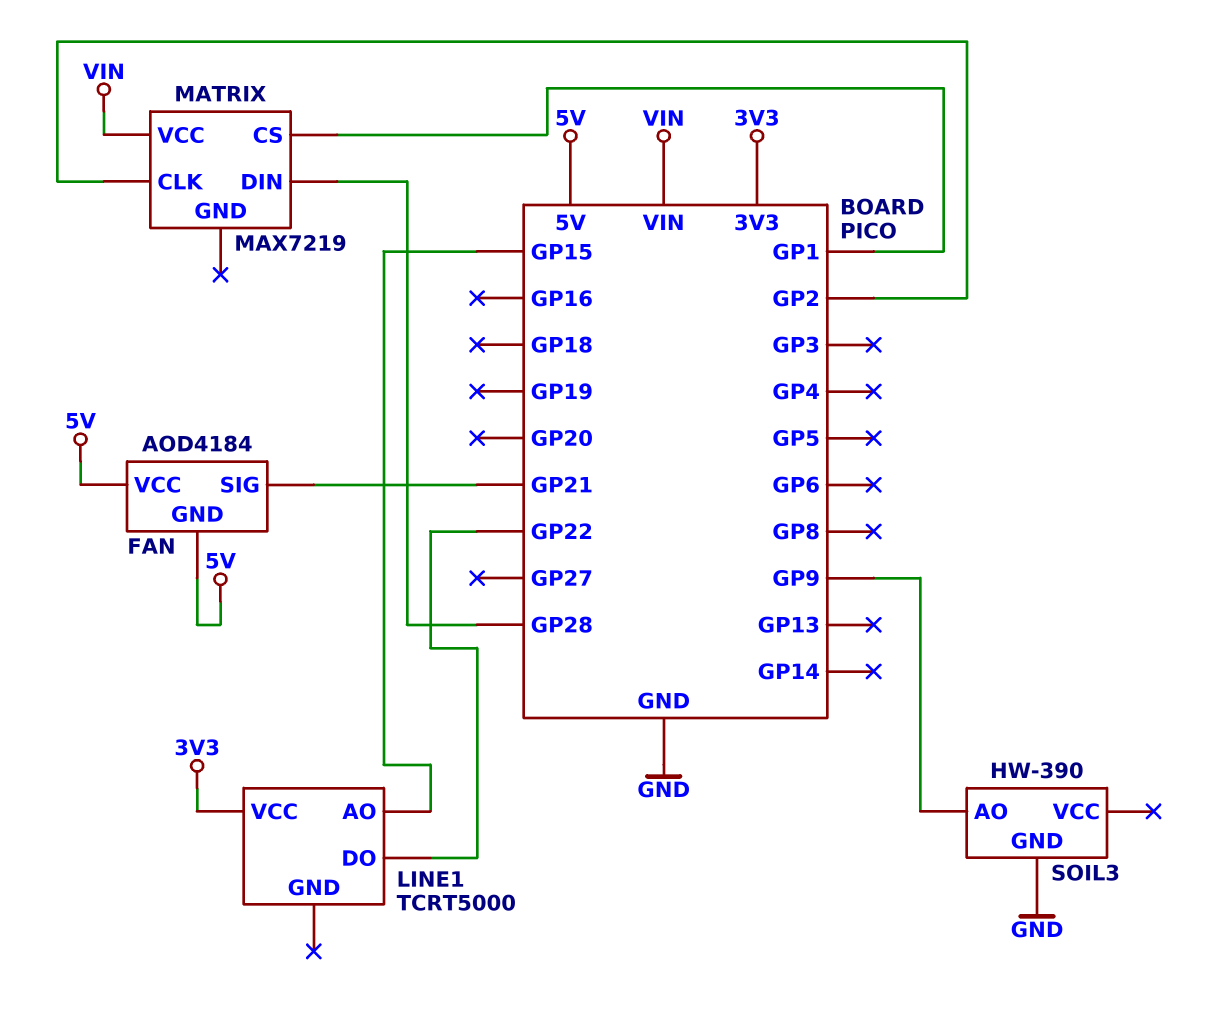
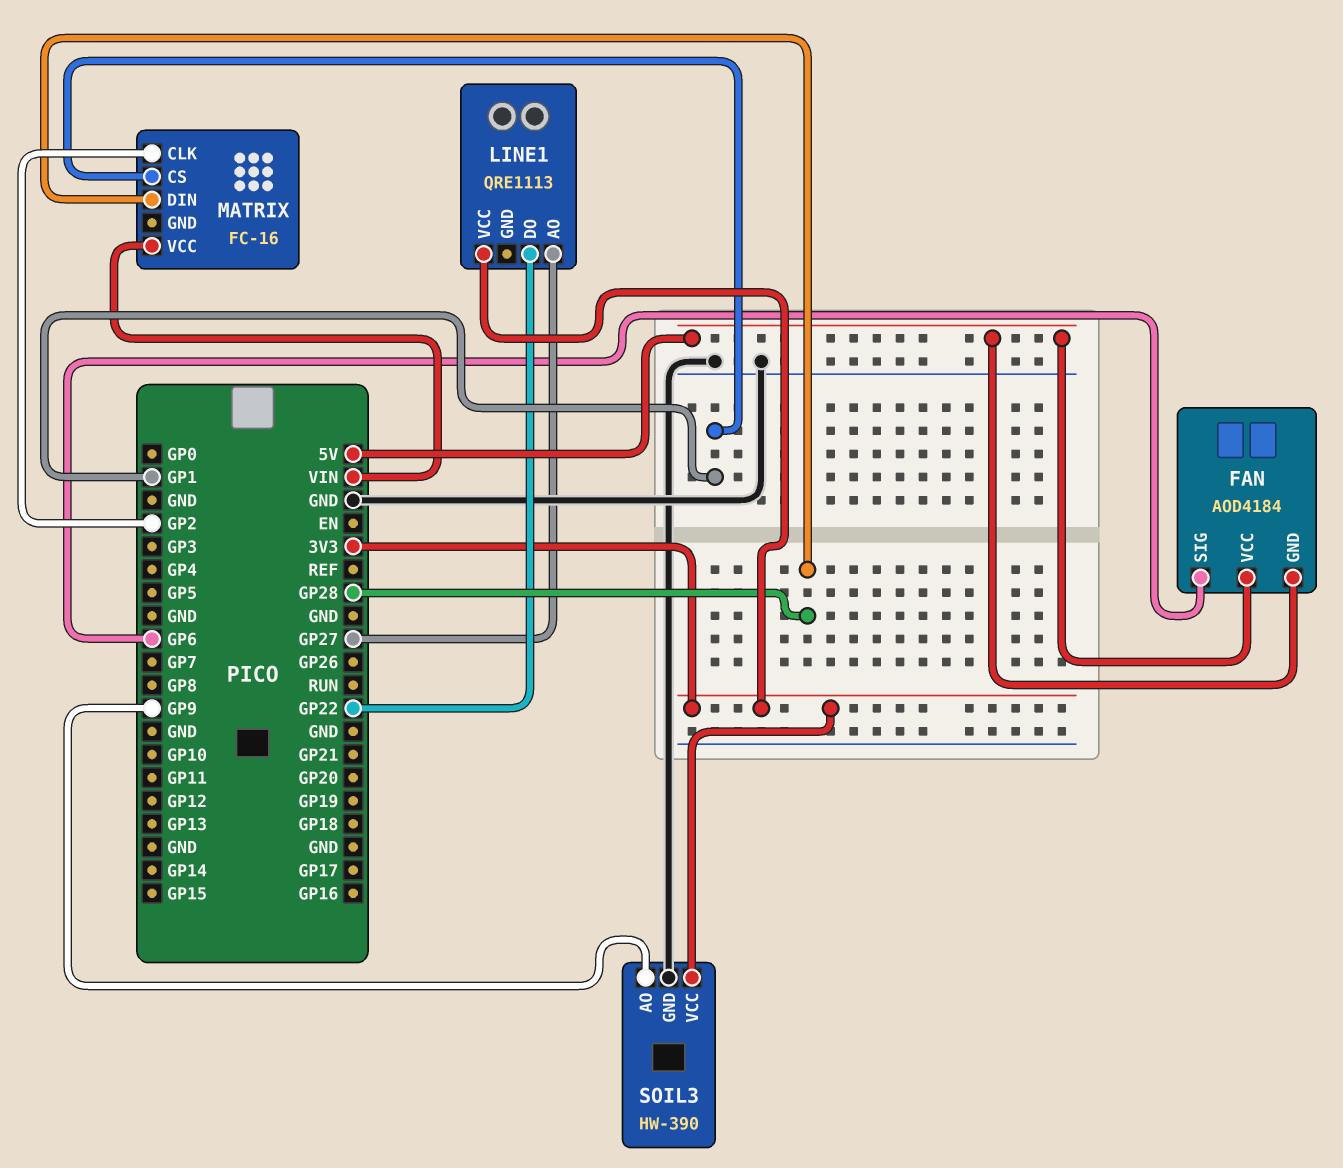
FAN pin SIG: GP21 -> GP6
LINE1: TCRT5000 -> QRE1113
LINE1 pin AO: GP15 -> GP27
MATRIX: MAX7219 -> FC-16
SOIL3 pin VCC: none -> 3V3

